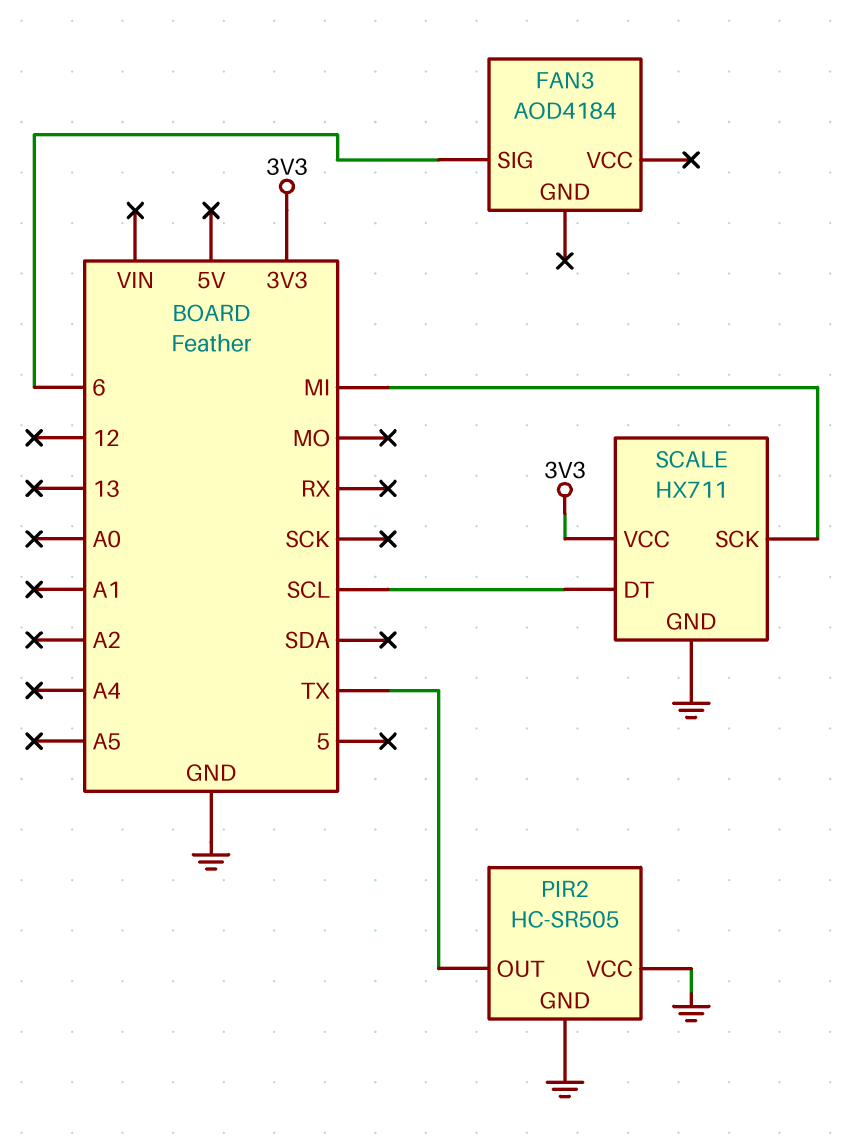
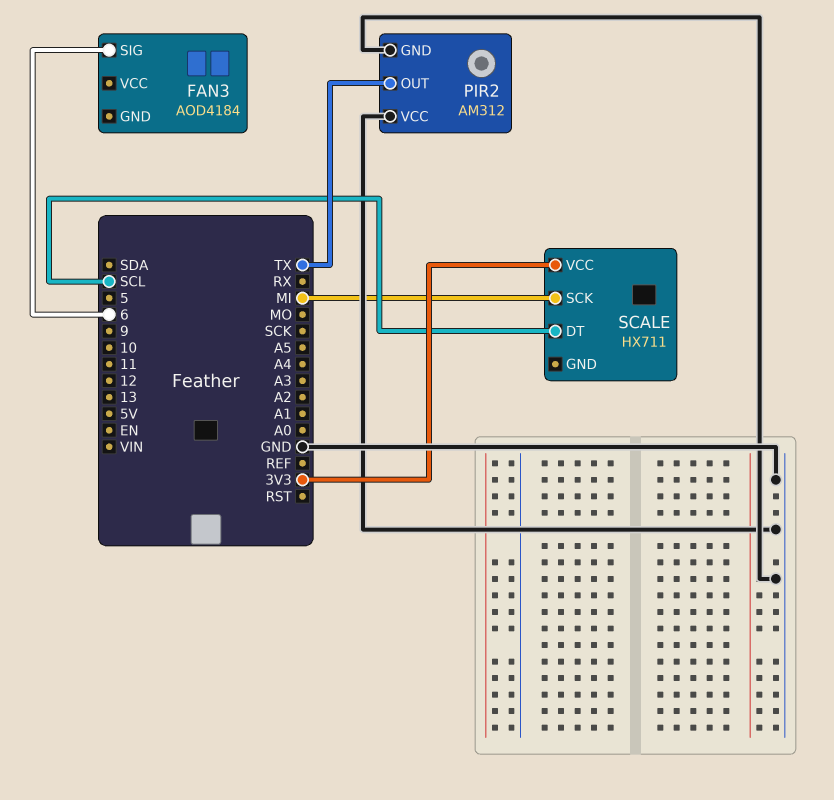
PIR2: HC-SR505 -> AM312
SCALE pin GND: GND -> none

